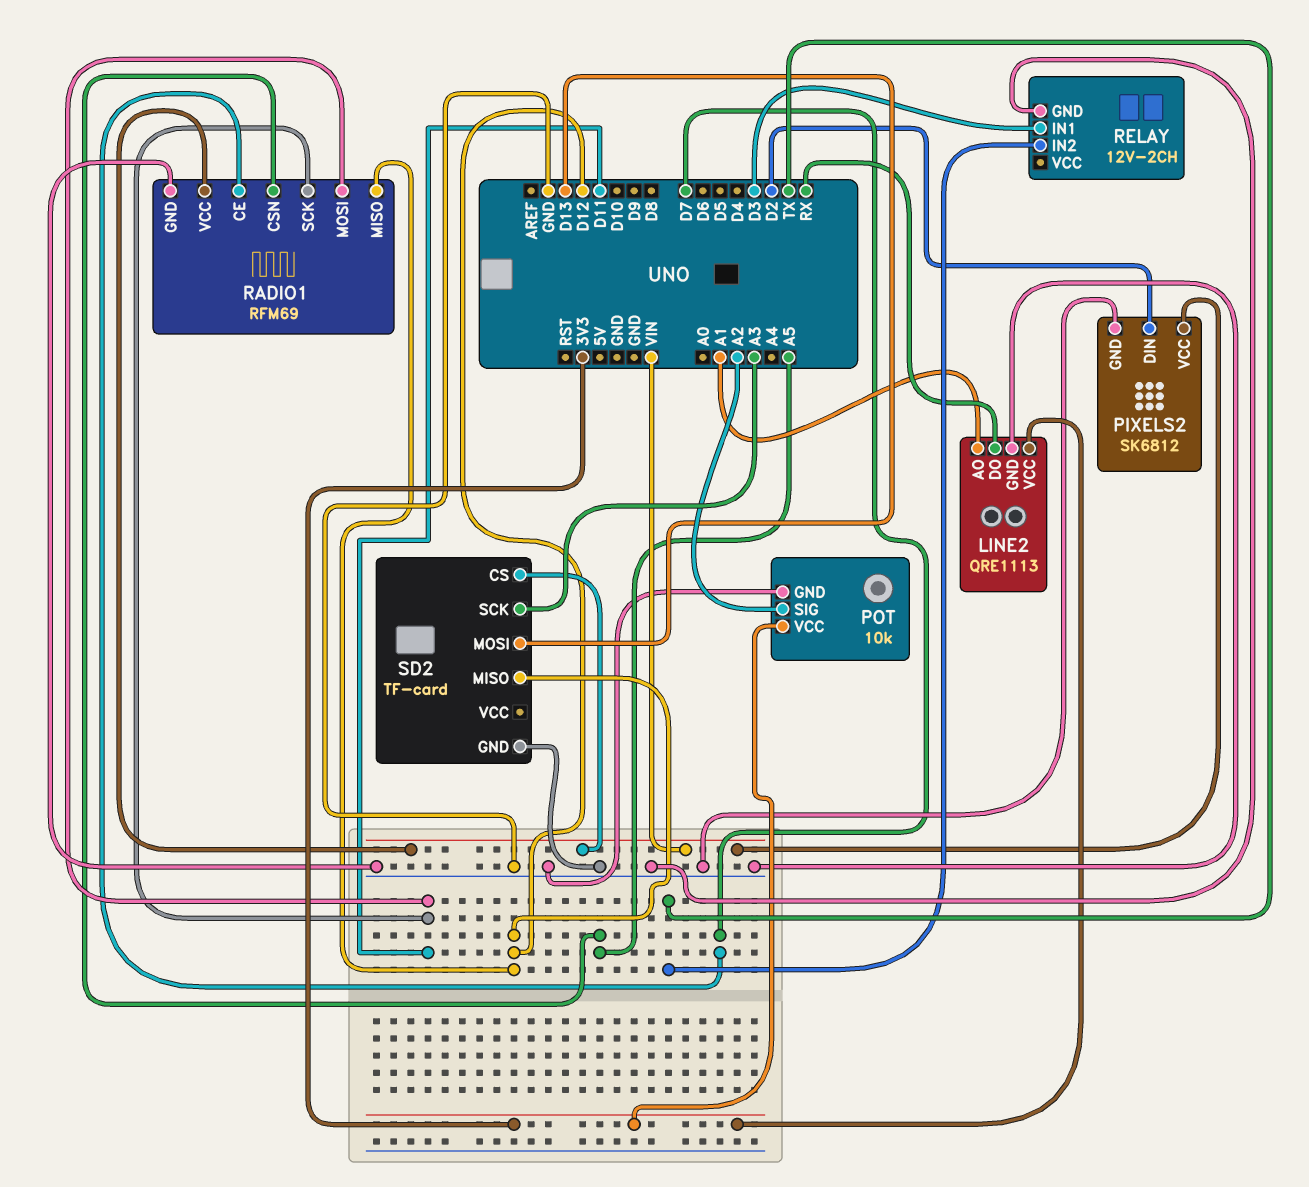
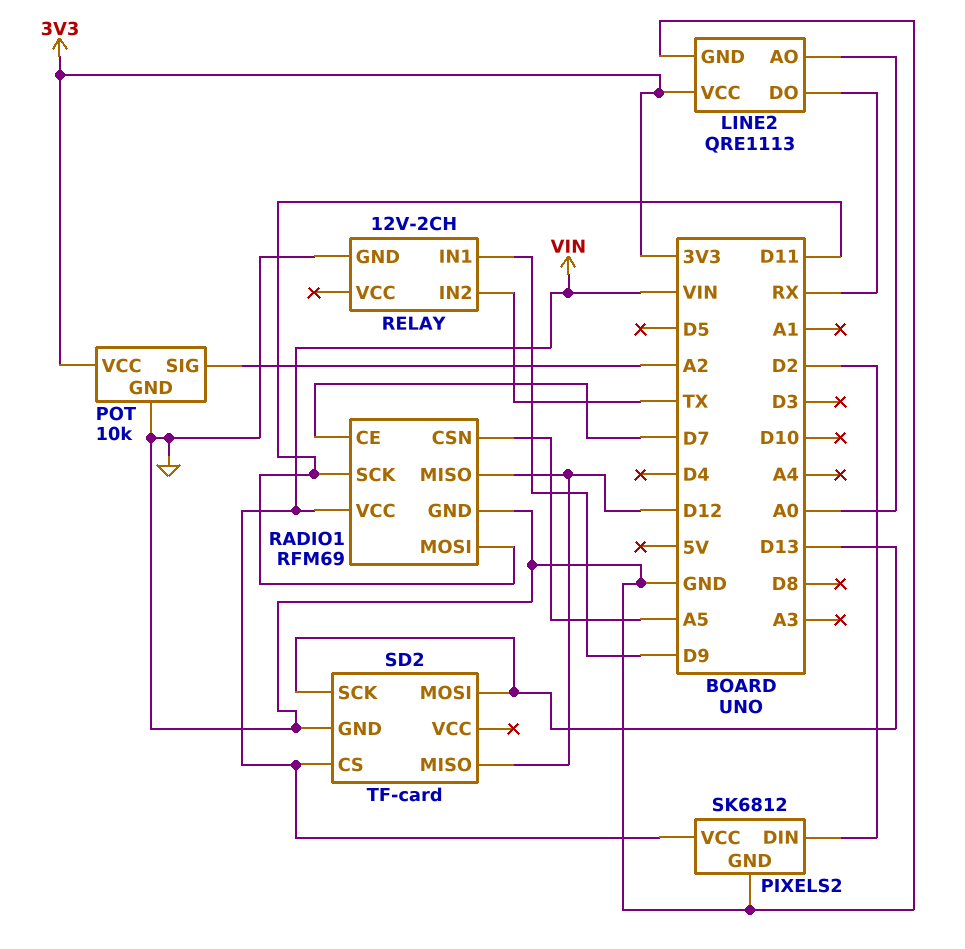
LINE2 pin AO: A1 -> A0
RELAY pin IN1: D3 -> D9
SD2 pin SCK: A3 -> D13

